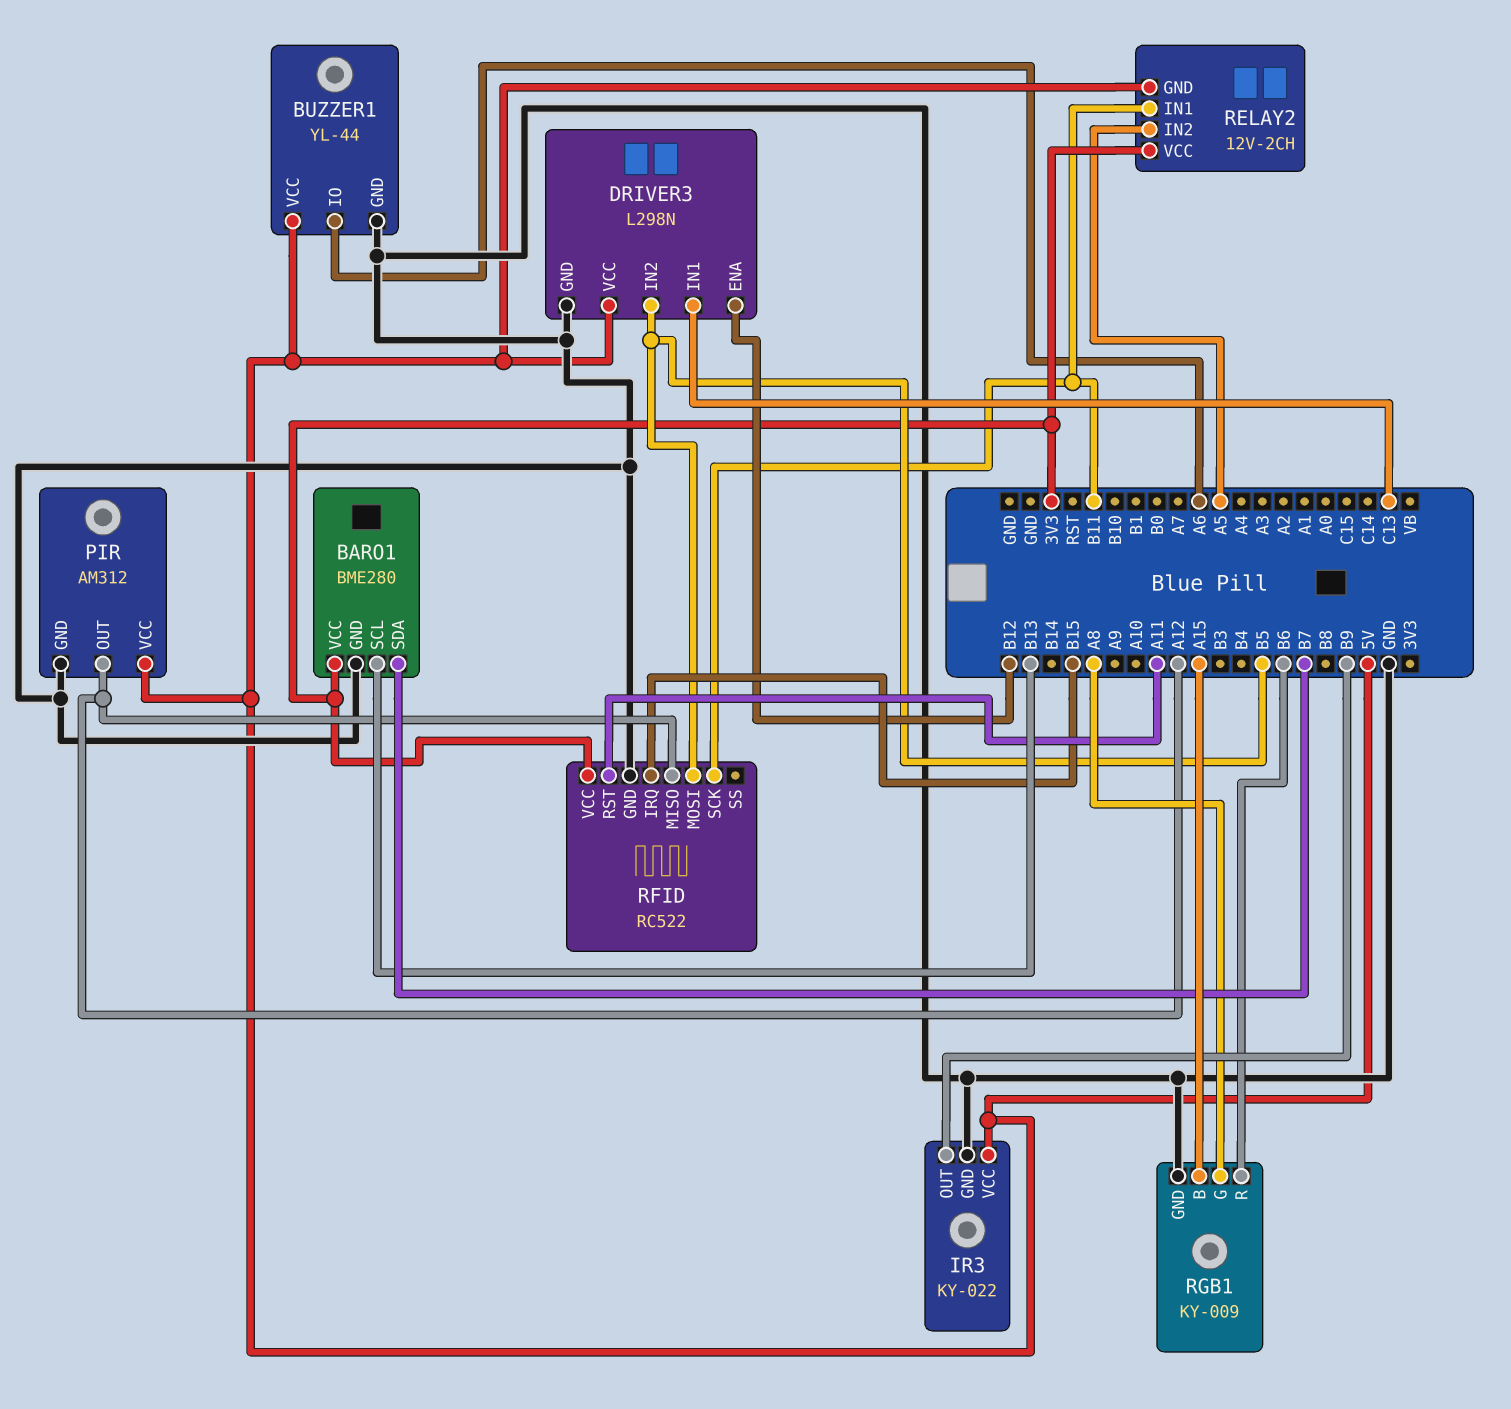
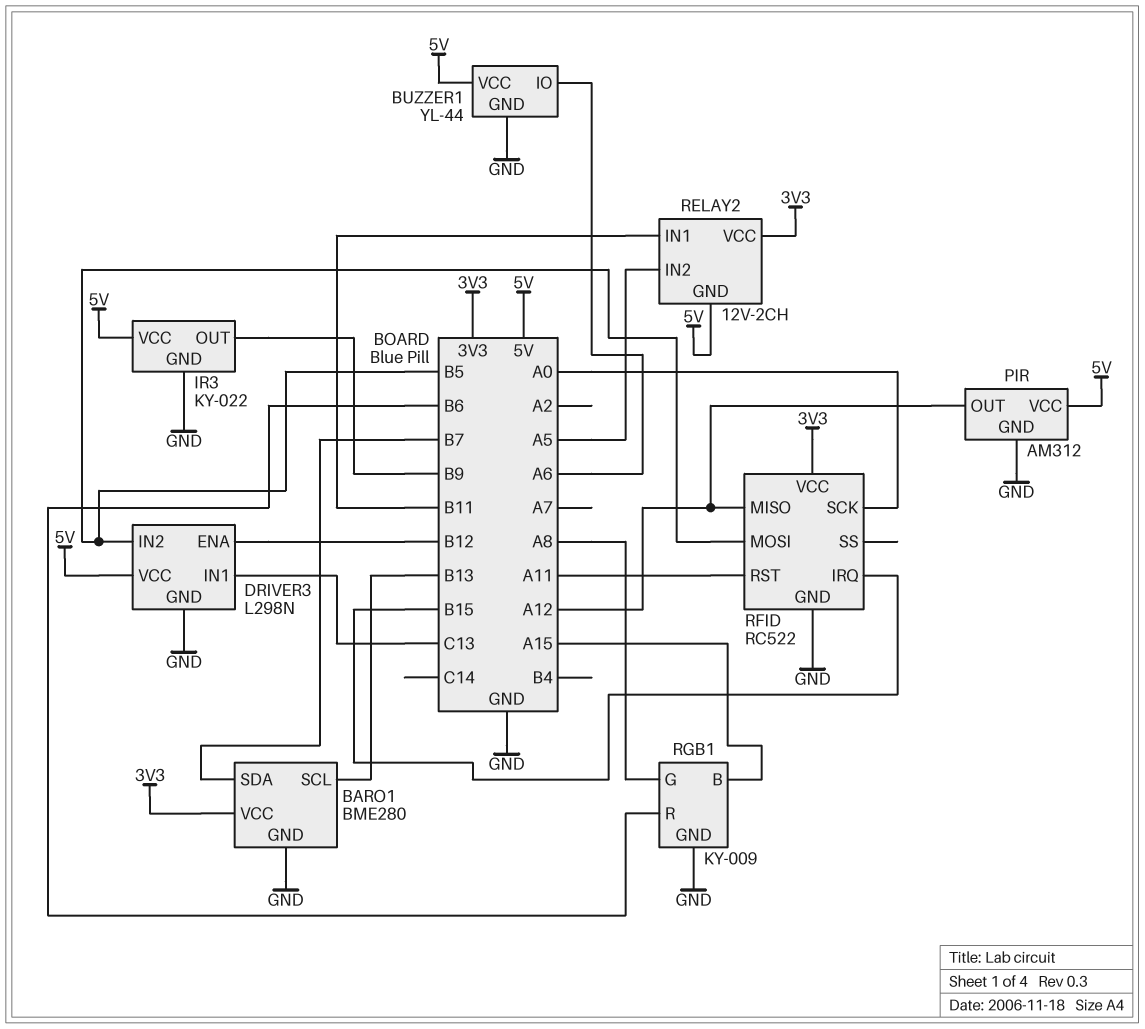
RFID pin SCK: B11 -> A0

